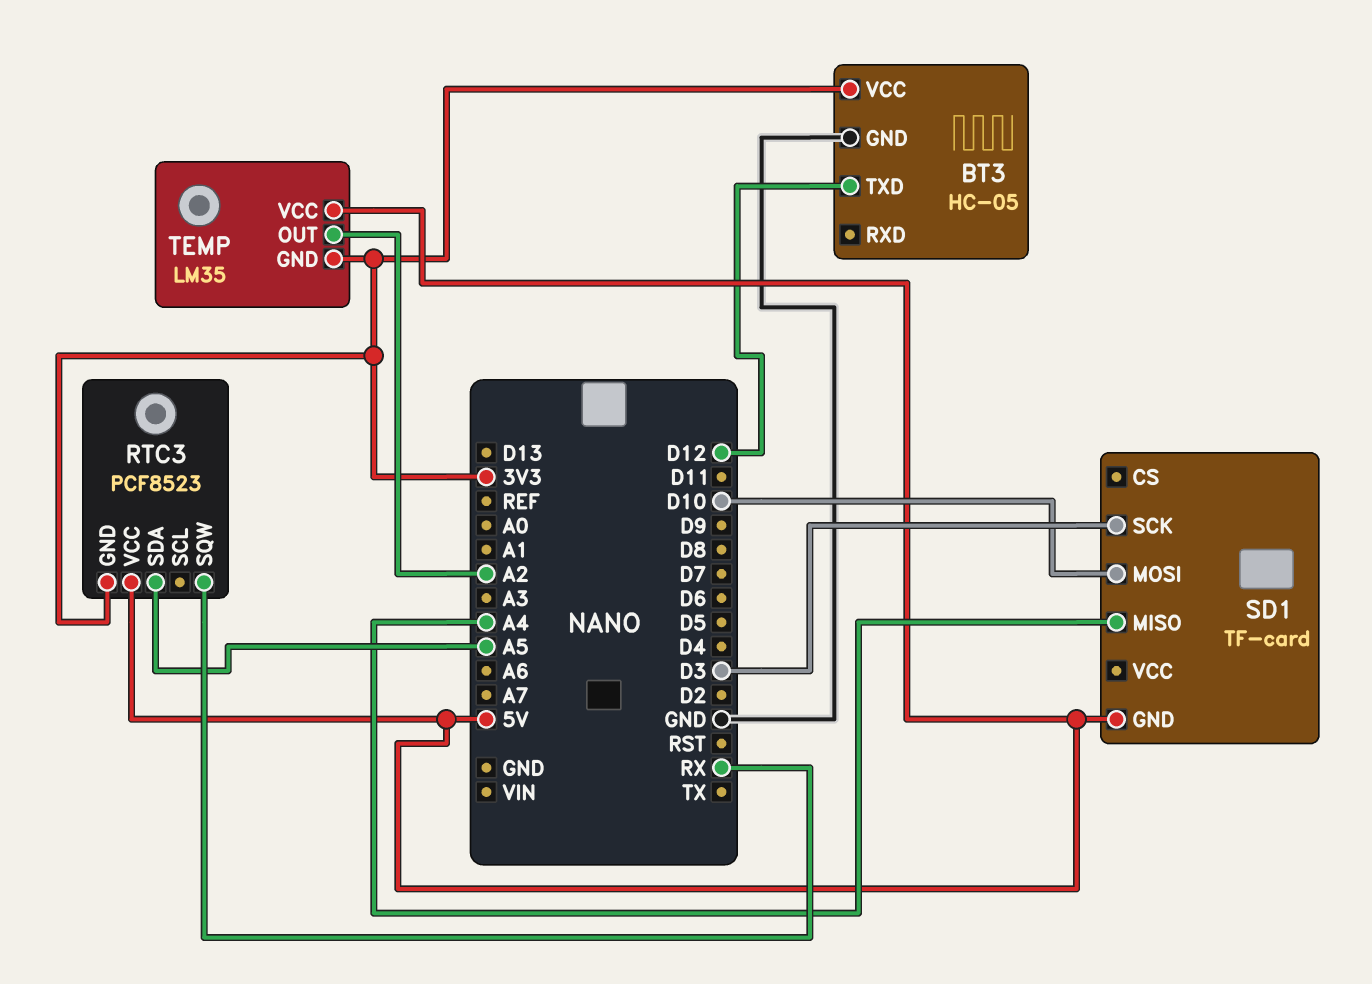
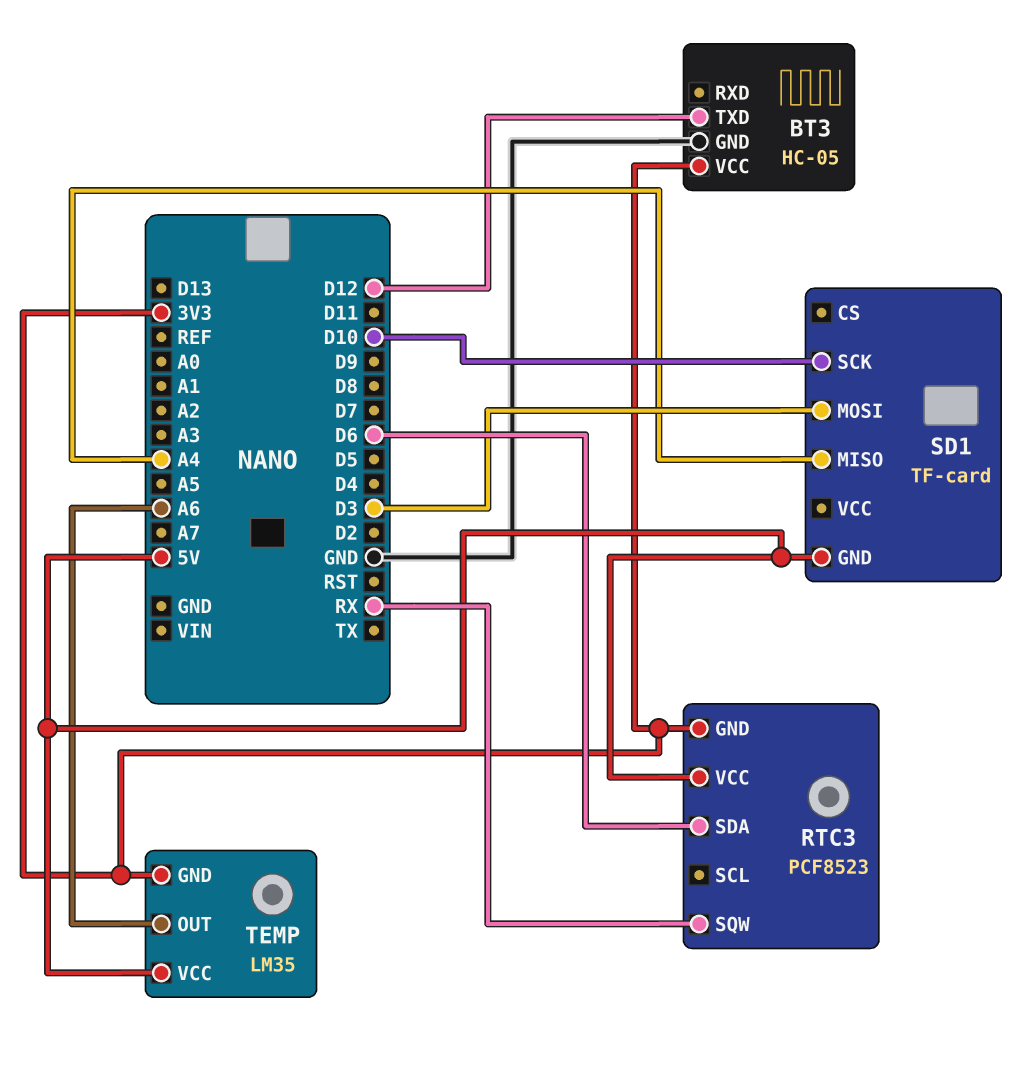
RTC3 pin SDA: A5 -> D6
SD1 pin MOSI: D10 -> D3
SD1 pin SCK: D3 -> D10
TEMP pin OUT: A2 -> A6

